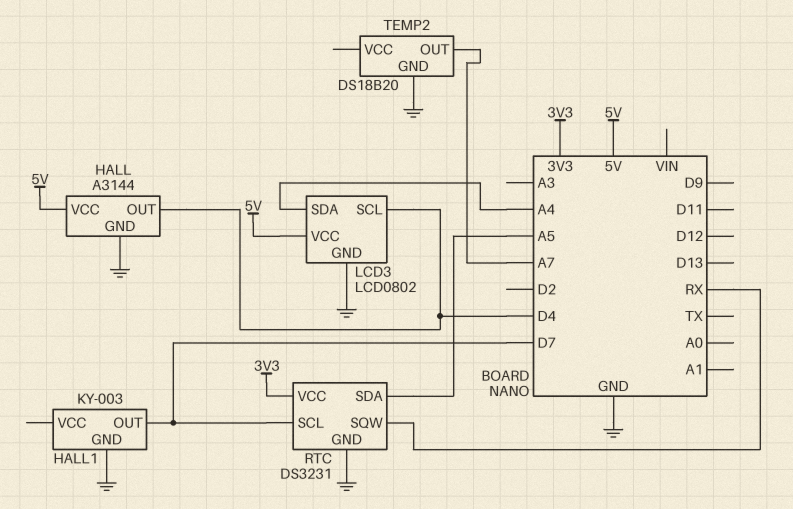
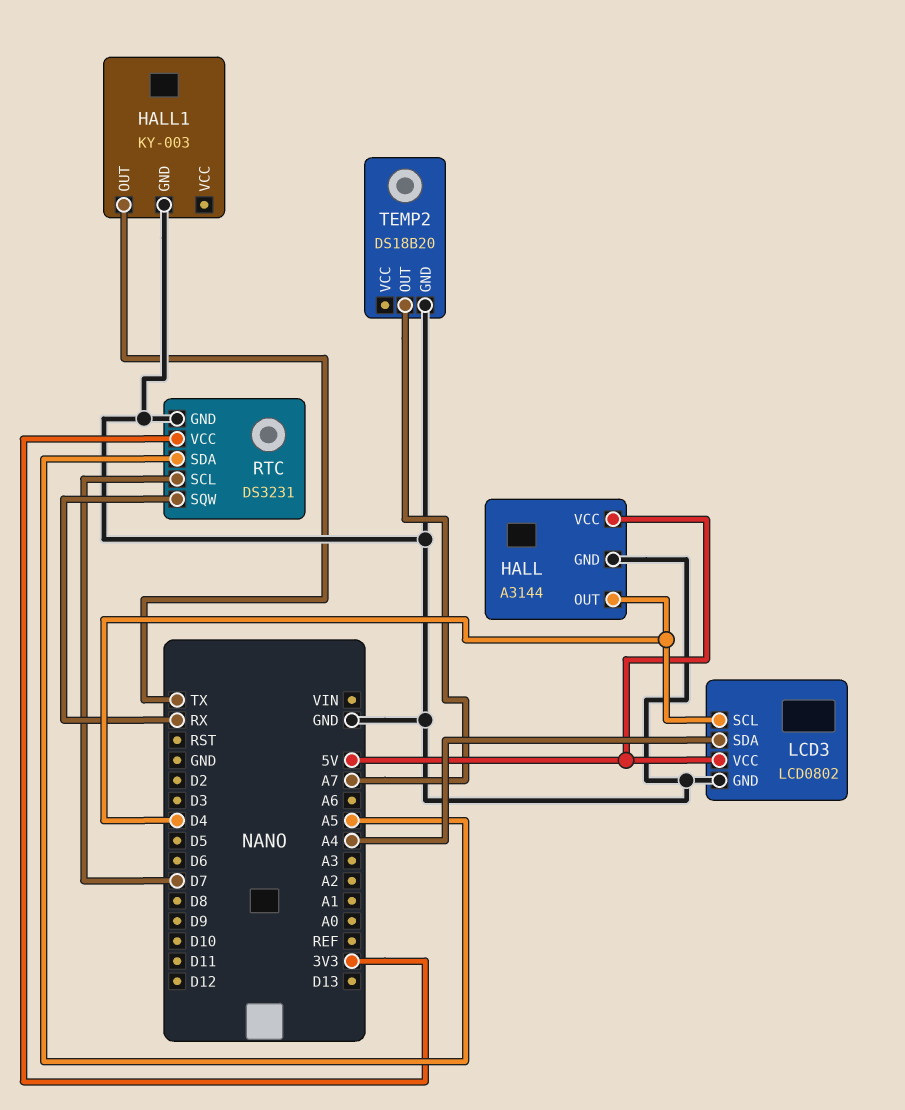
HALL1 pin OUT: D7 -> TX

